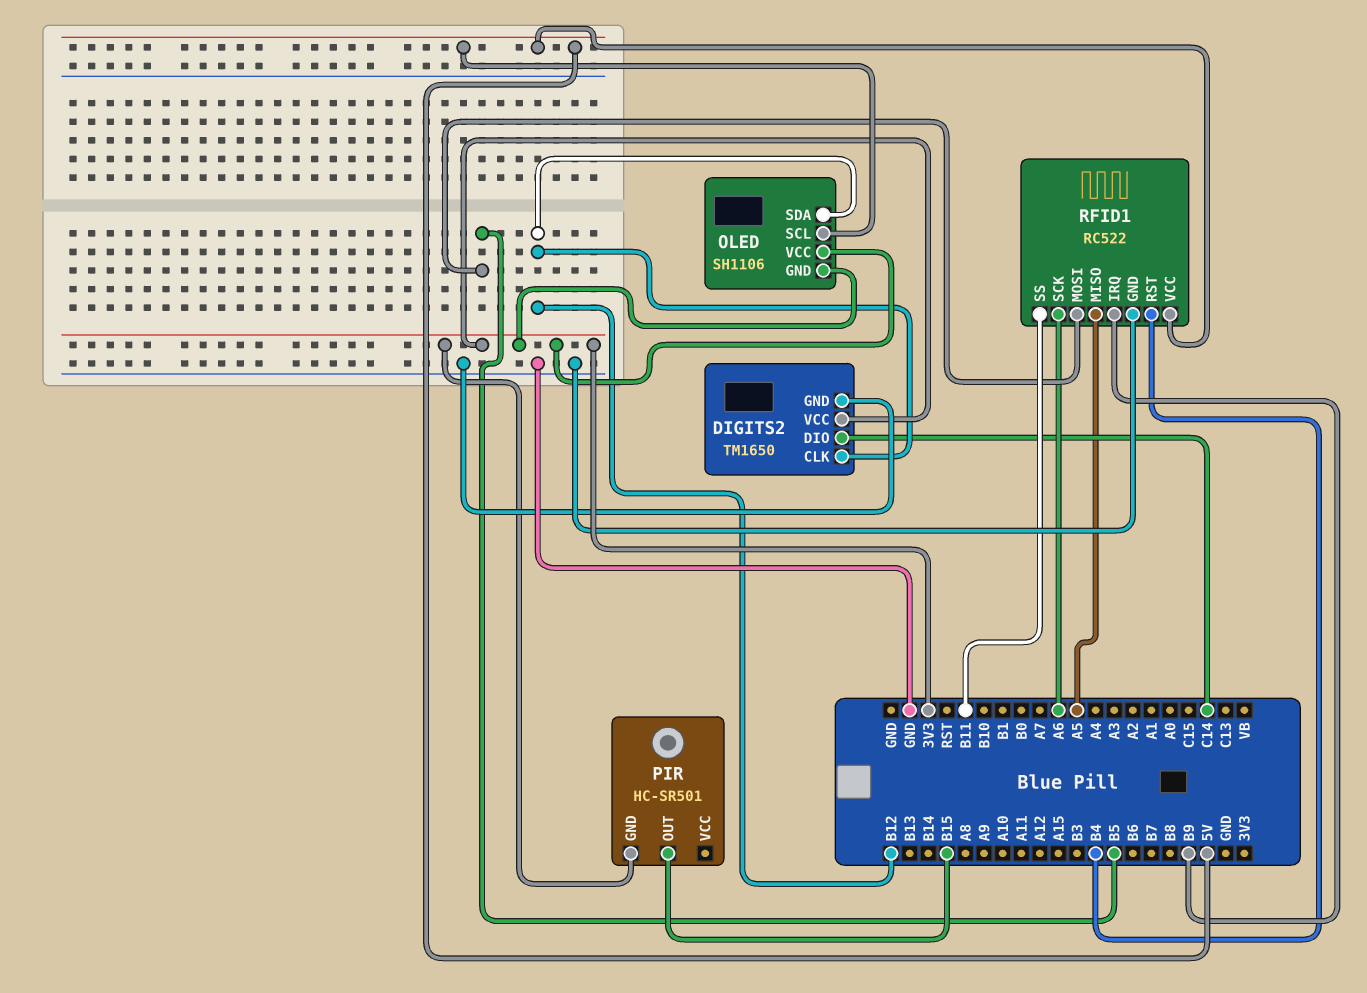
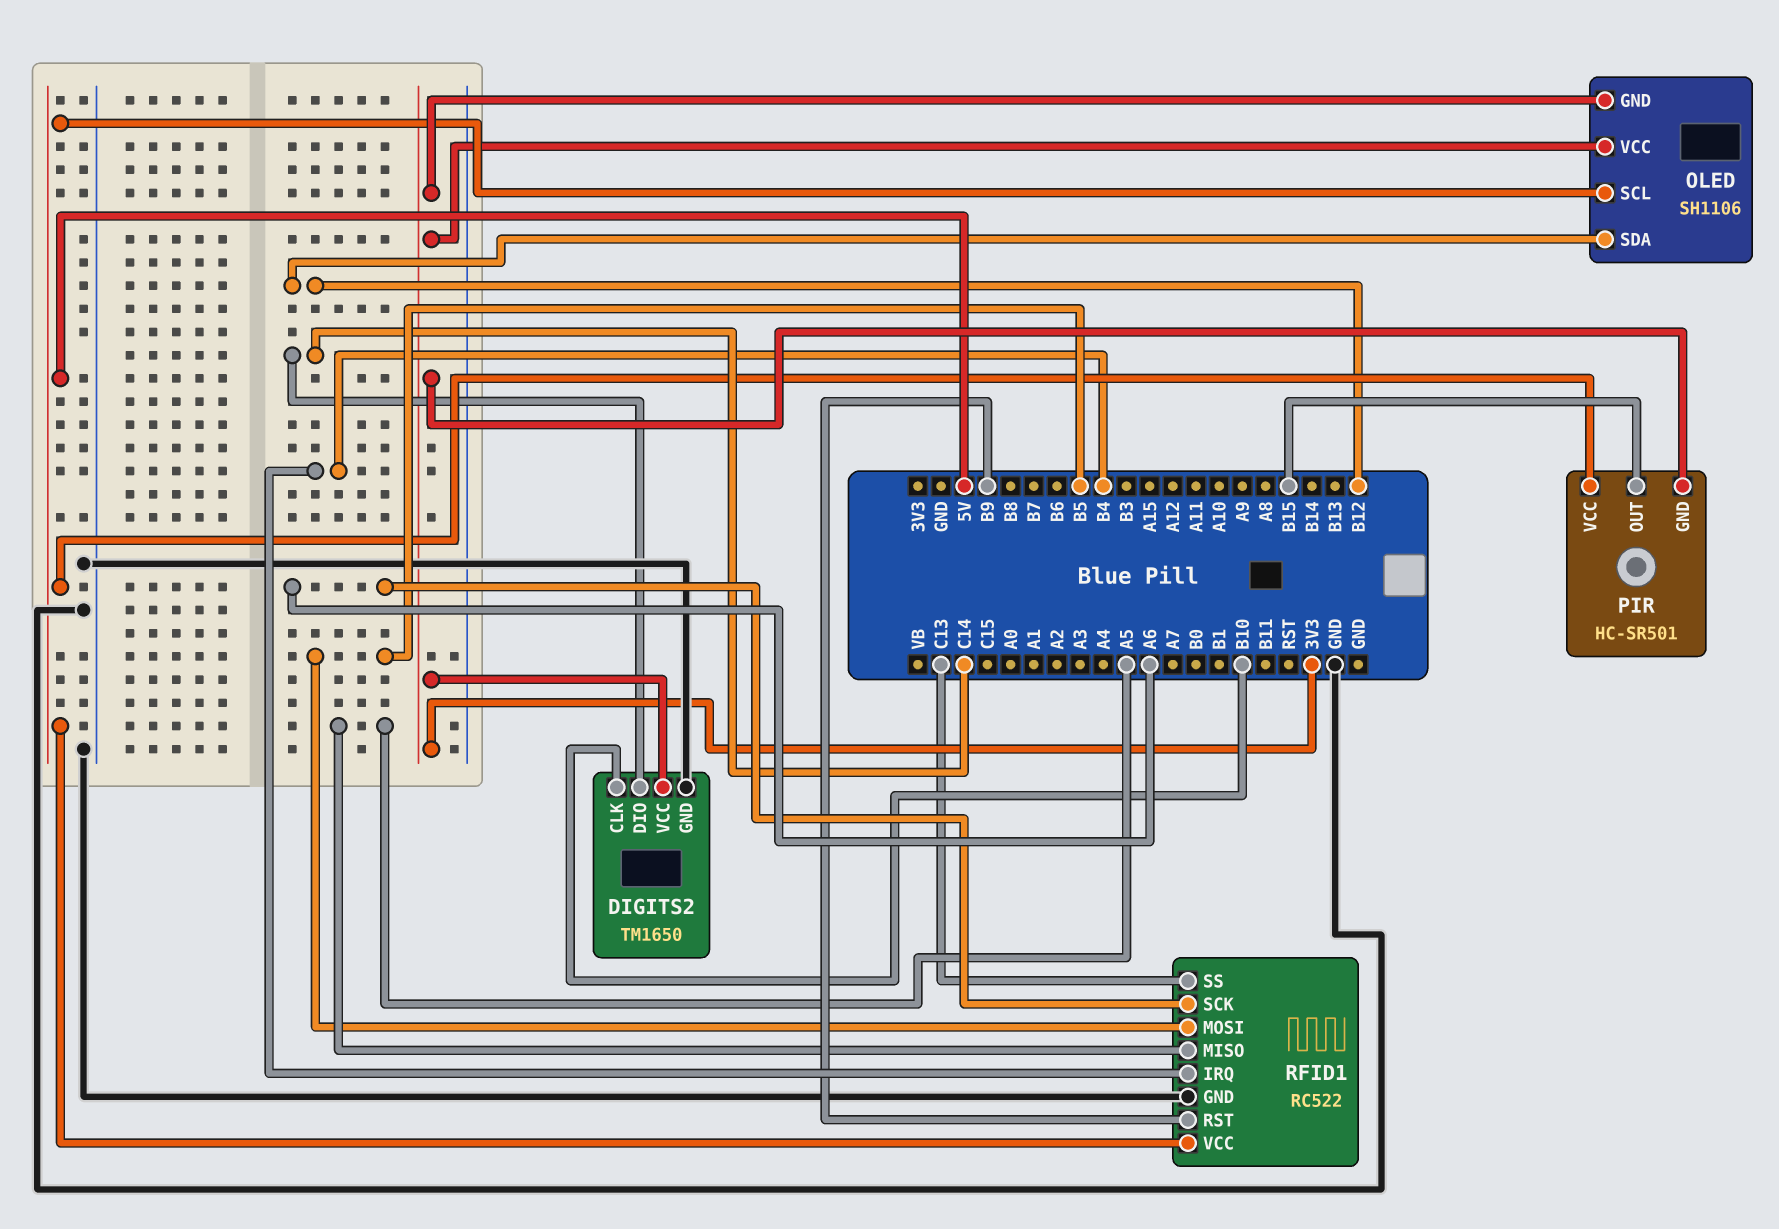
DIGITS2 pin CLK: B12 -> B10
PIR pin VCC: none -> 5V
RFID1 pin IRQ: B9 -> B4
RFID1 pin RST: B4 -> B9
RFID1 pin SS: B11 -> C13

